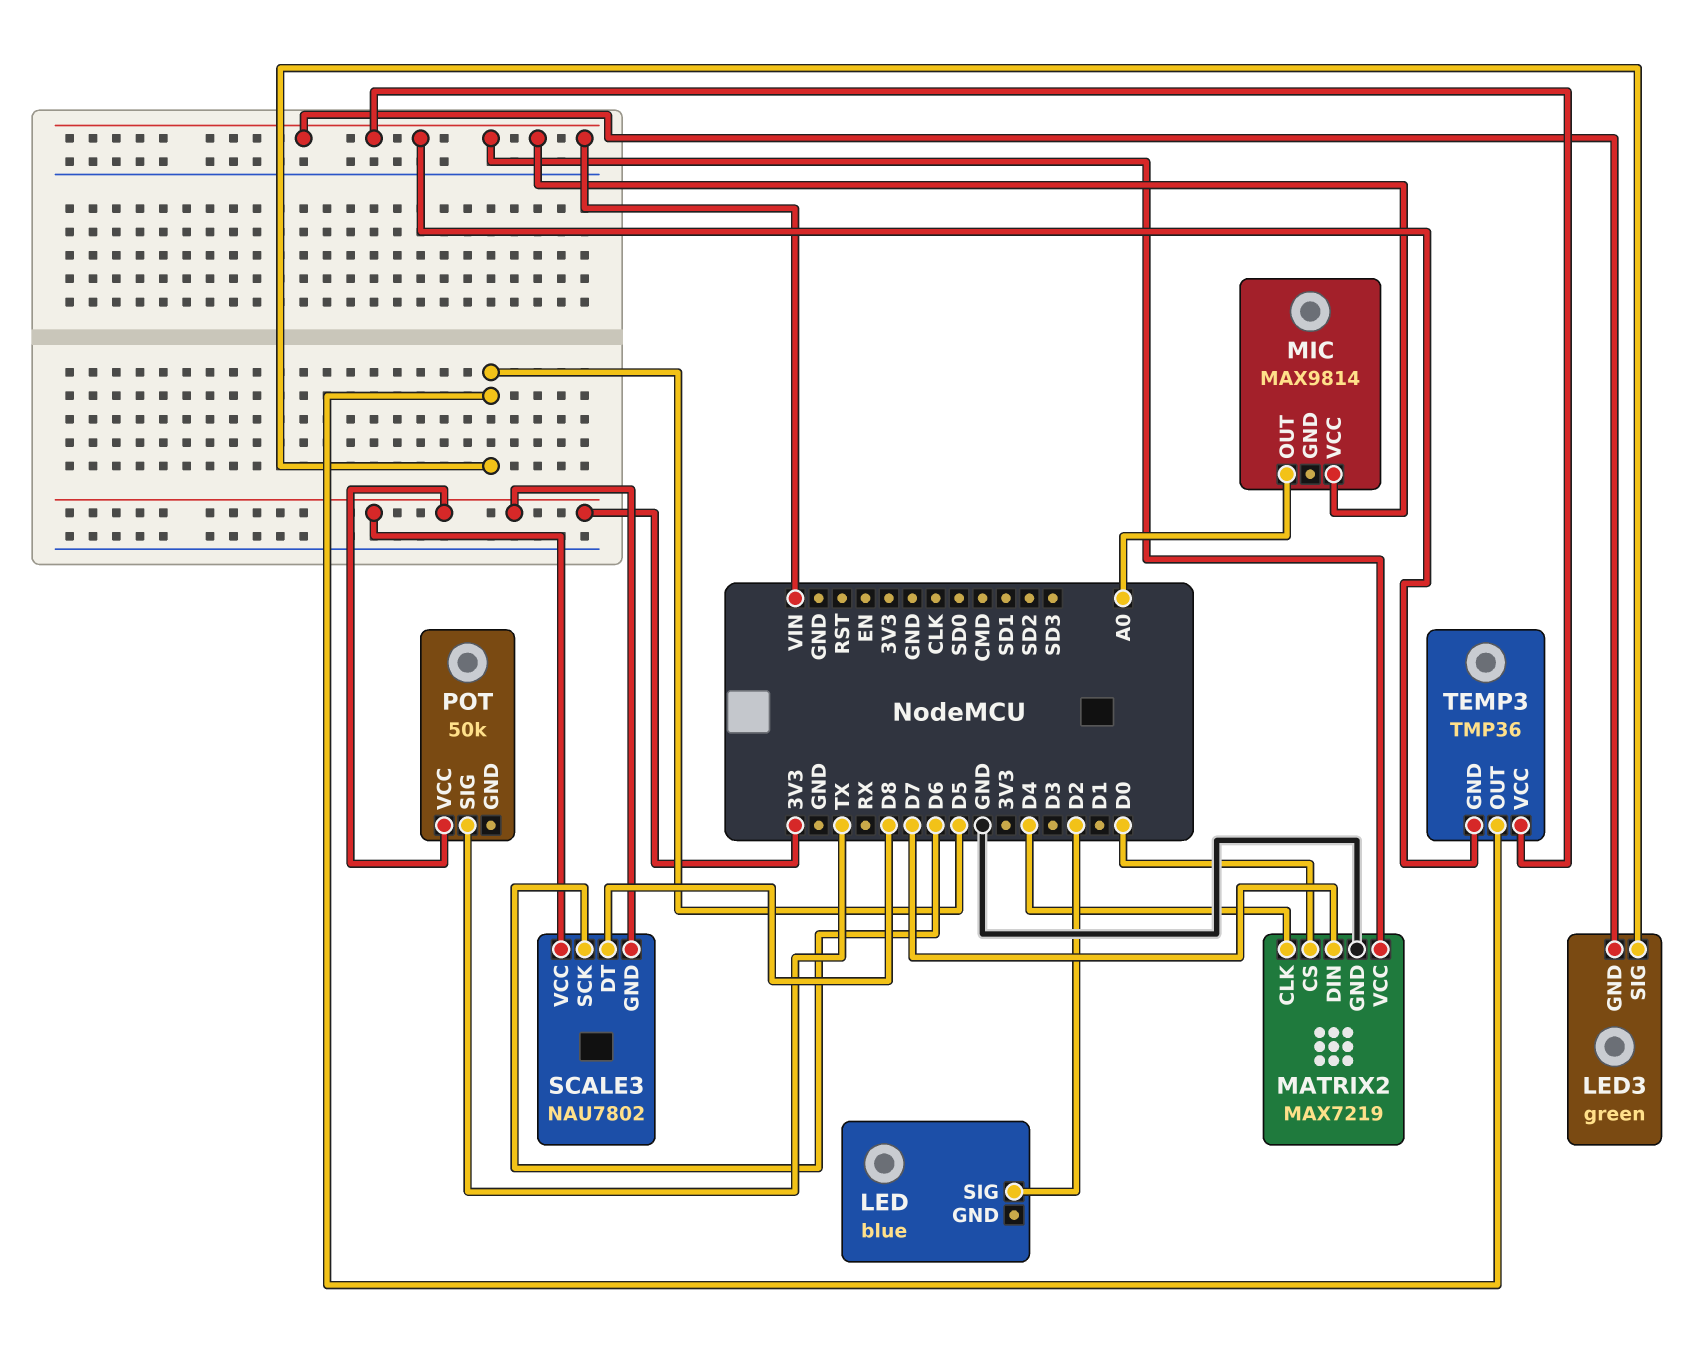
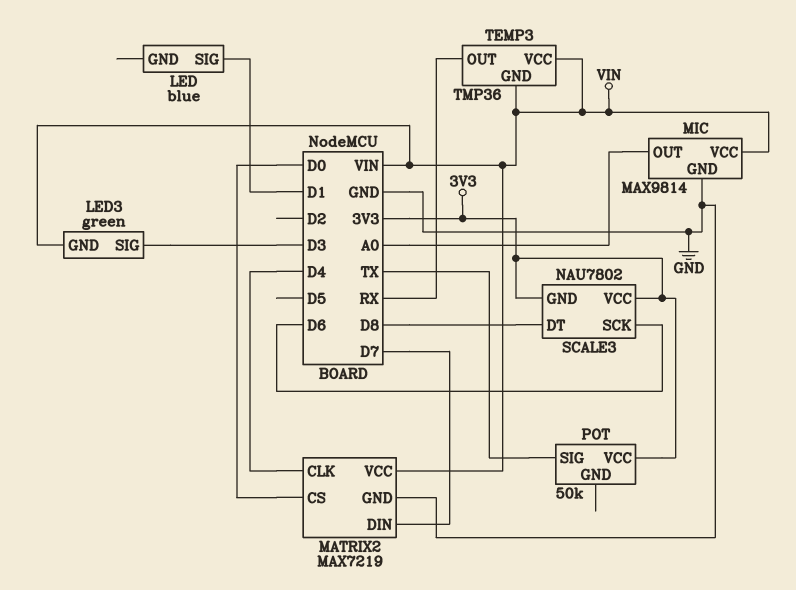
LED pin SIG: D2 -> D1
LED3 pin SIG: D5 -> D3
MIC pin GND: none -> GND
TEMP3 pin OUT: D5 -> RX

